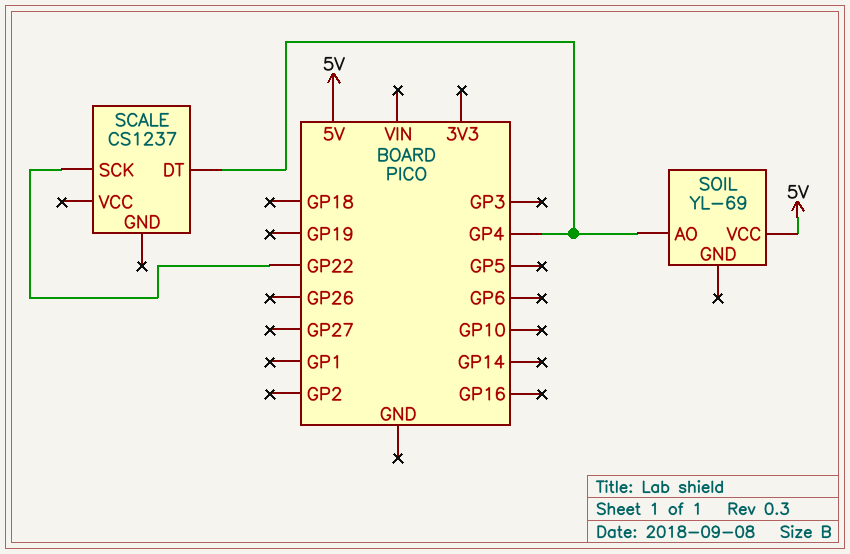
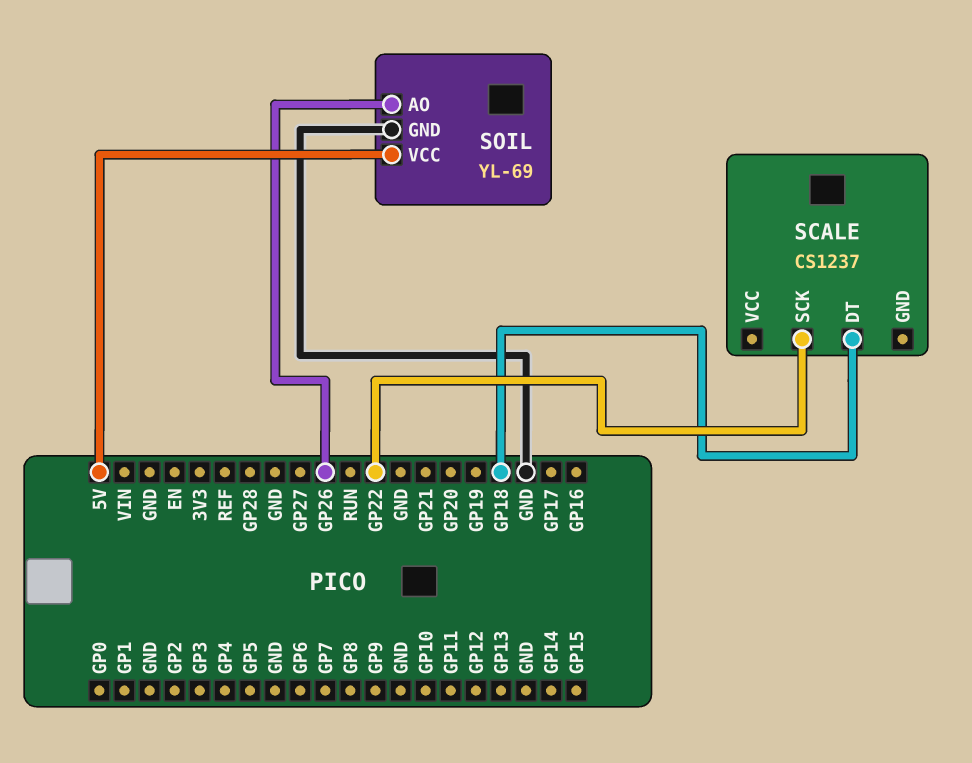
SCALE pin DT: GP4 -> GP18
SOIL pin AO: GP4 -> GP26
SOIL pin GND: none -> GND

